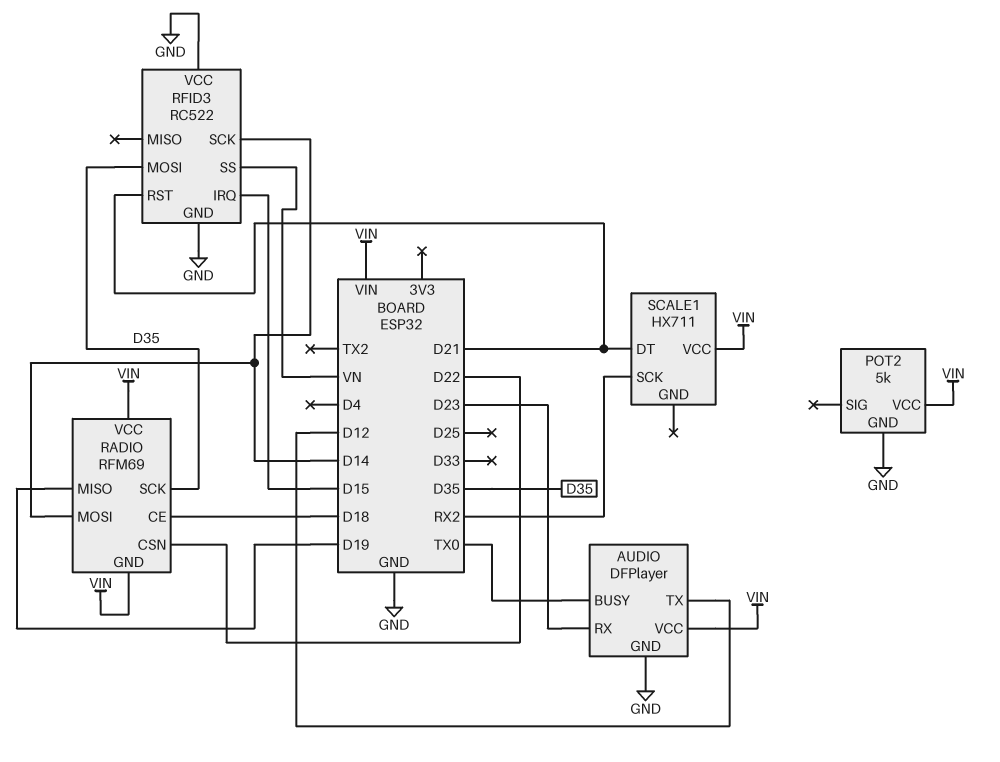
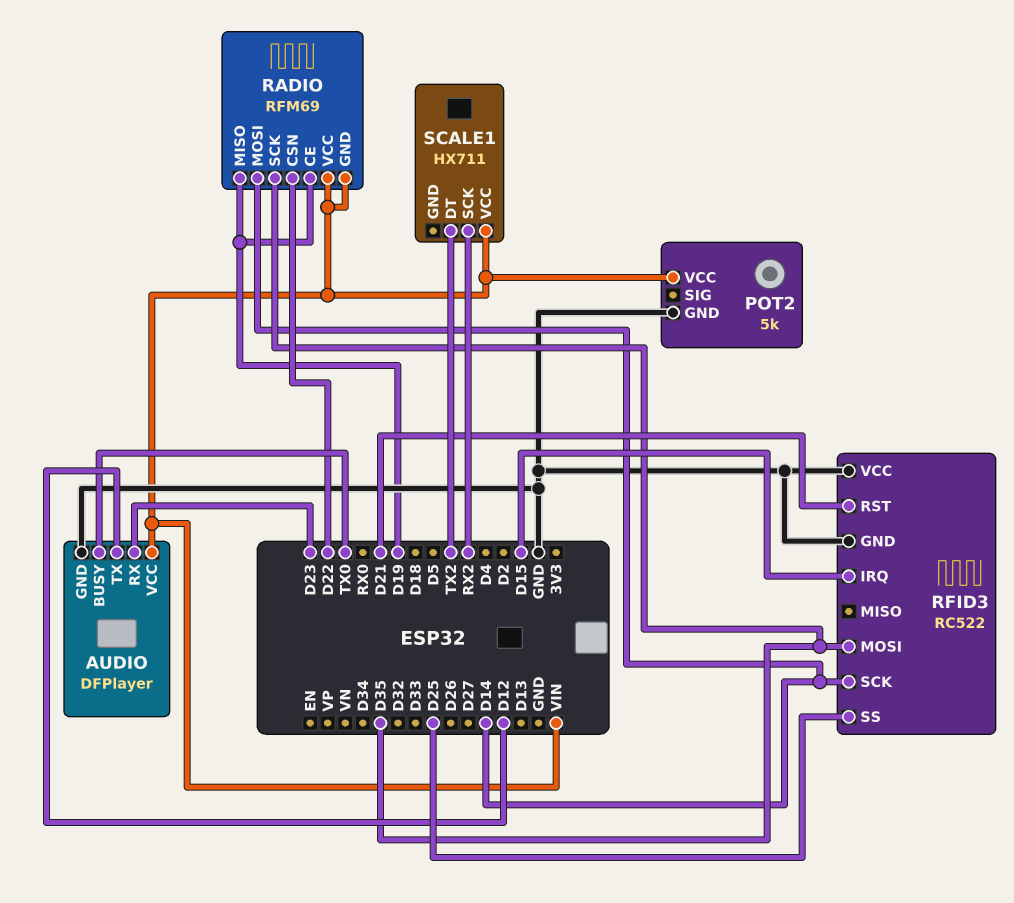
RADIO pin CE: D18 -> D19
RFID3 pin SS: VN -> D25
SCALE1 pin DT: D21 -> TX2

